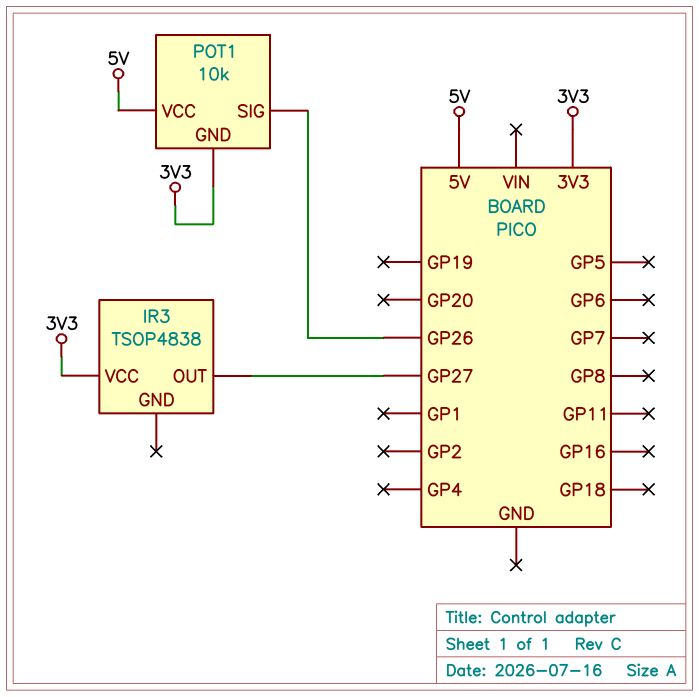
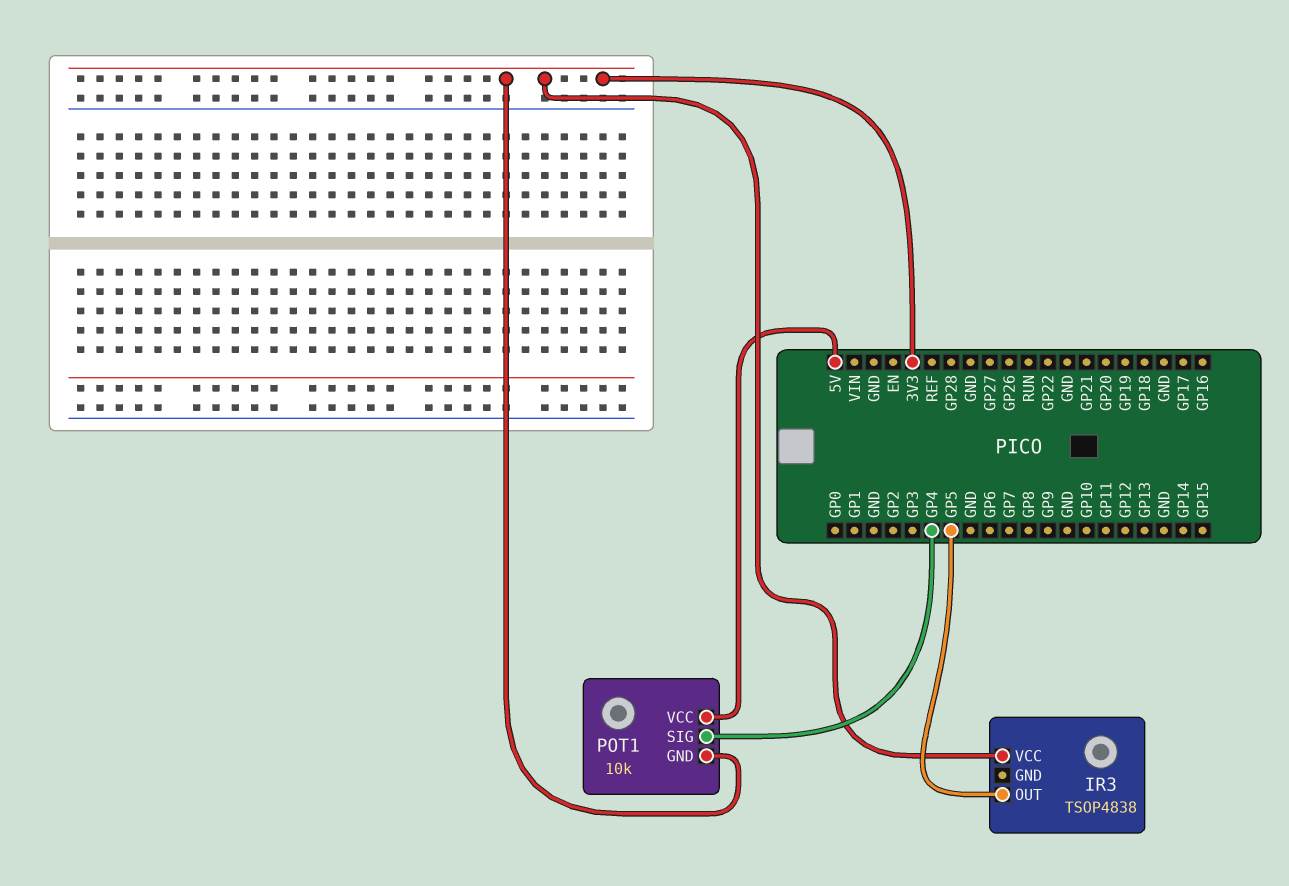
IR3 pin OUT: GP27 -> GP5
POT1 pin SIG: GP26 -> GP4

